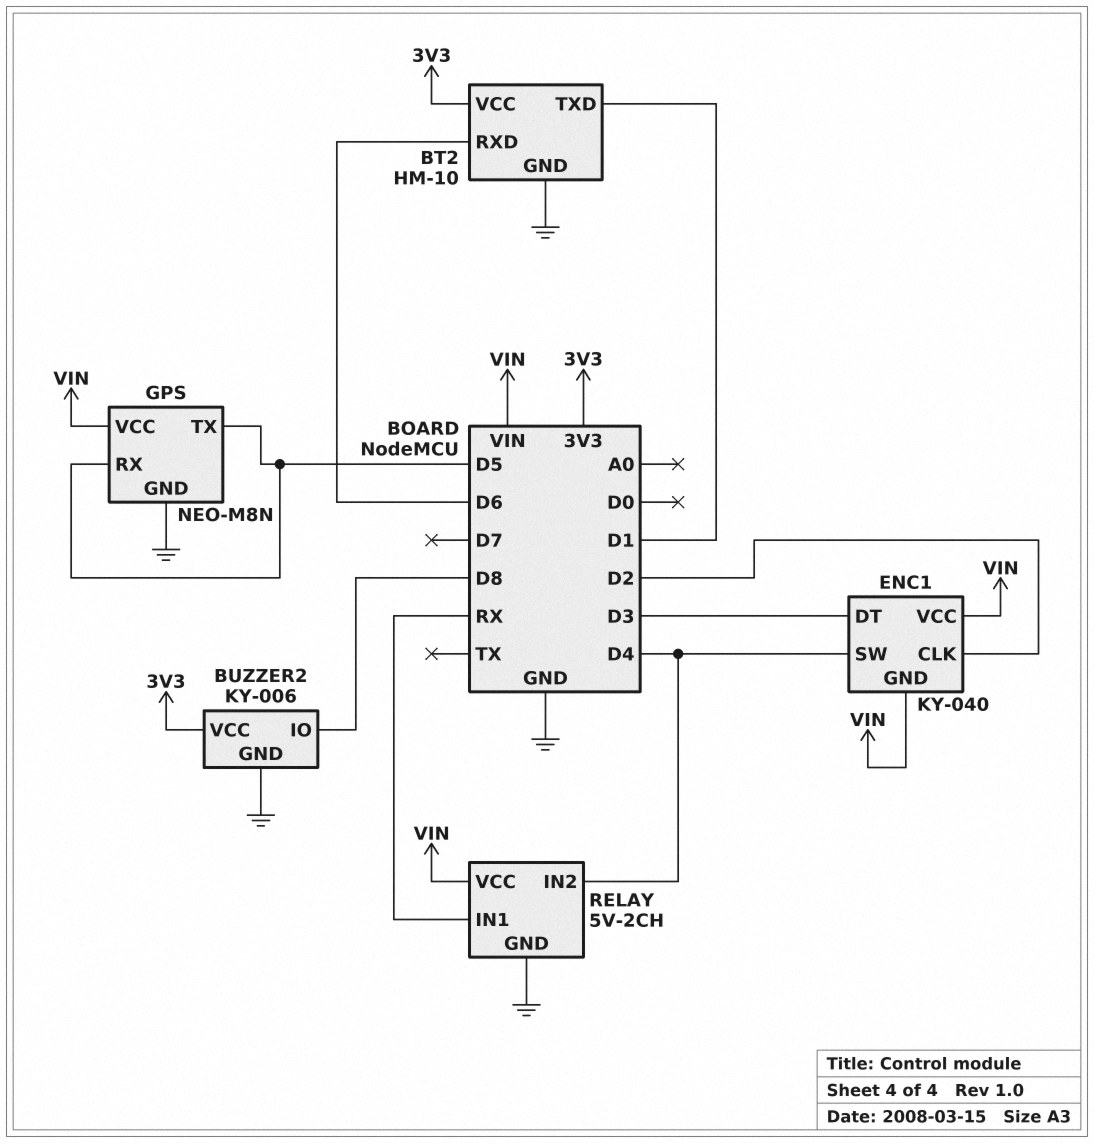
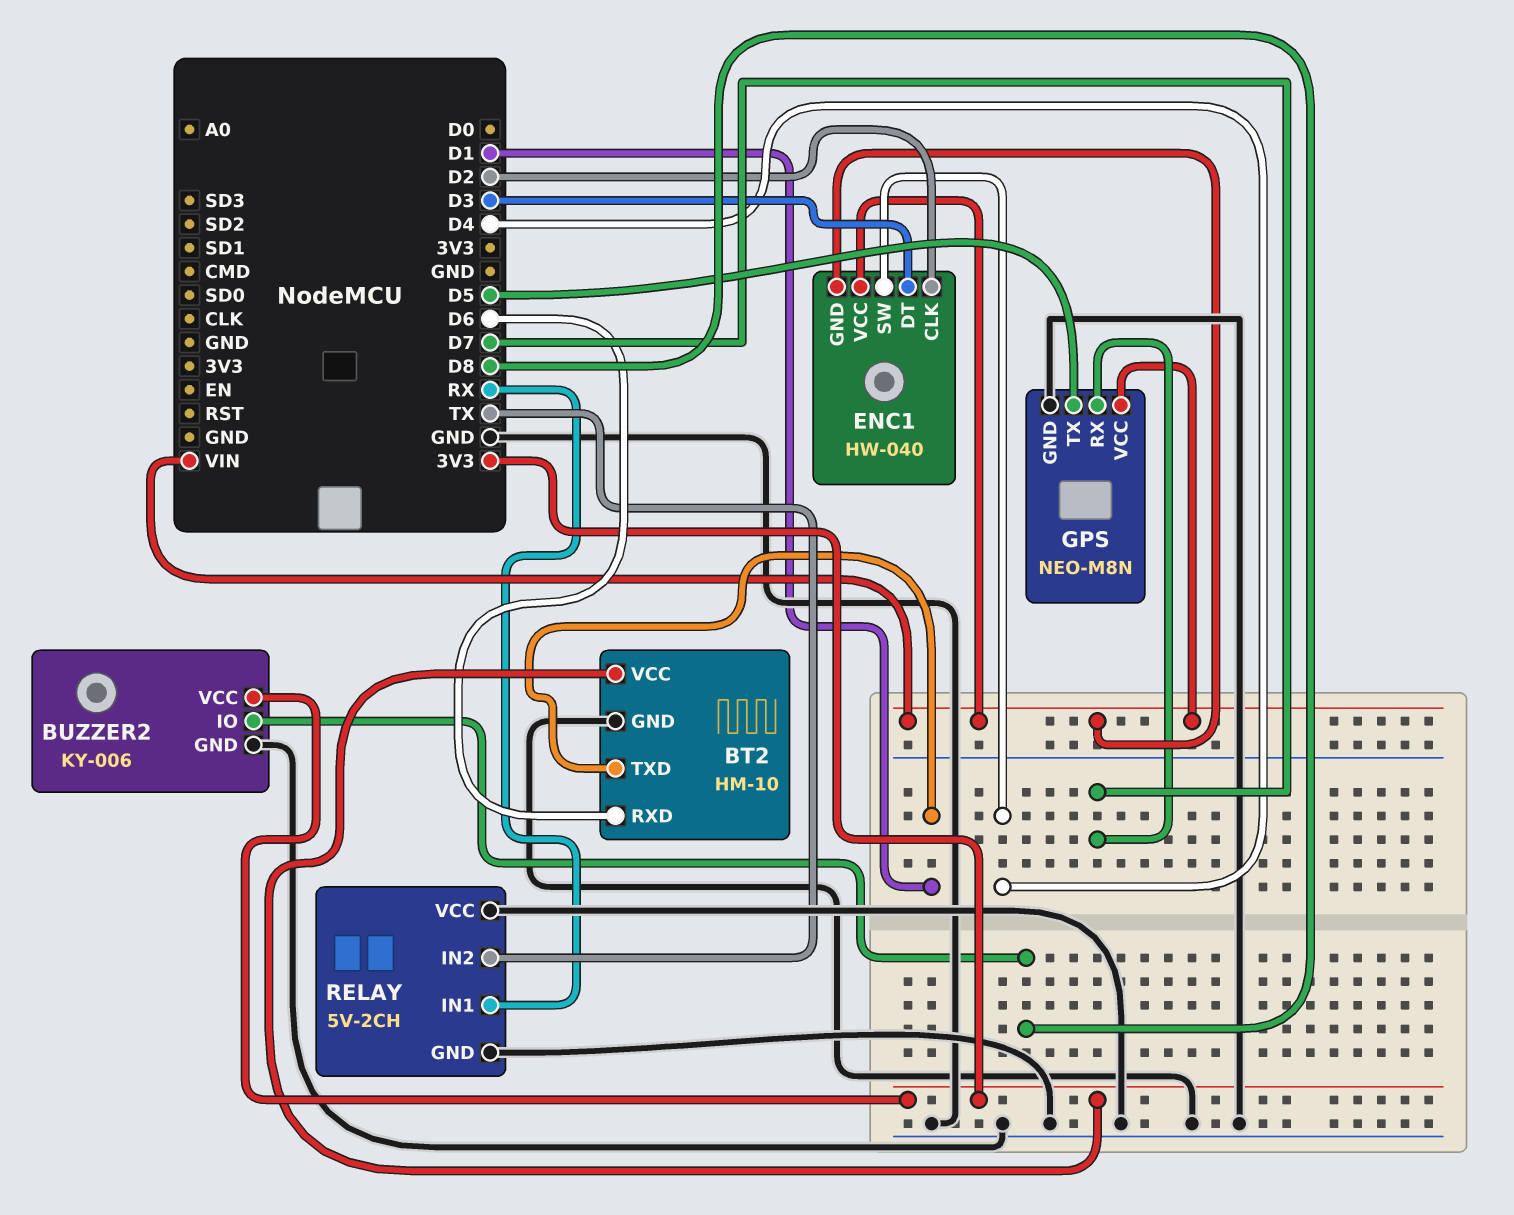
ENC1: KY-040 -> HW-040
GPS pin RX: D5 -> D7
RELAY pin IN2: D4 -> TX
RELAY pin VCC: VIN -> GND

